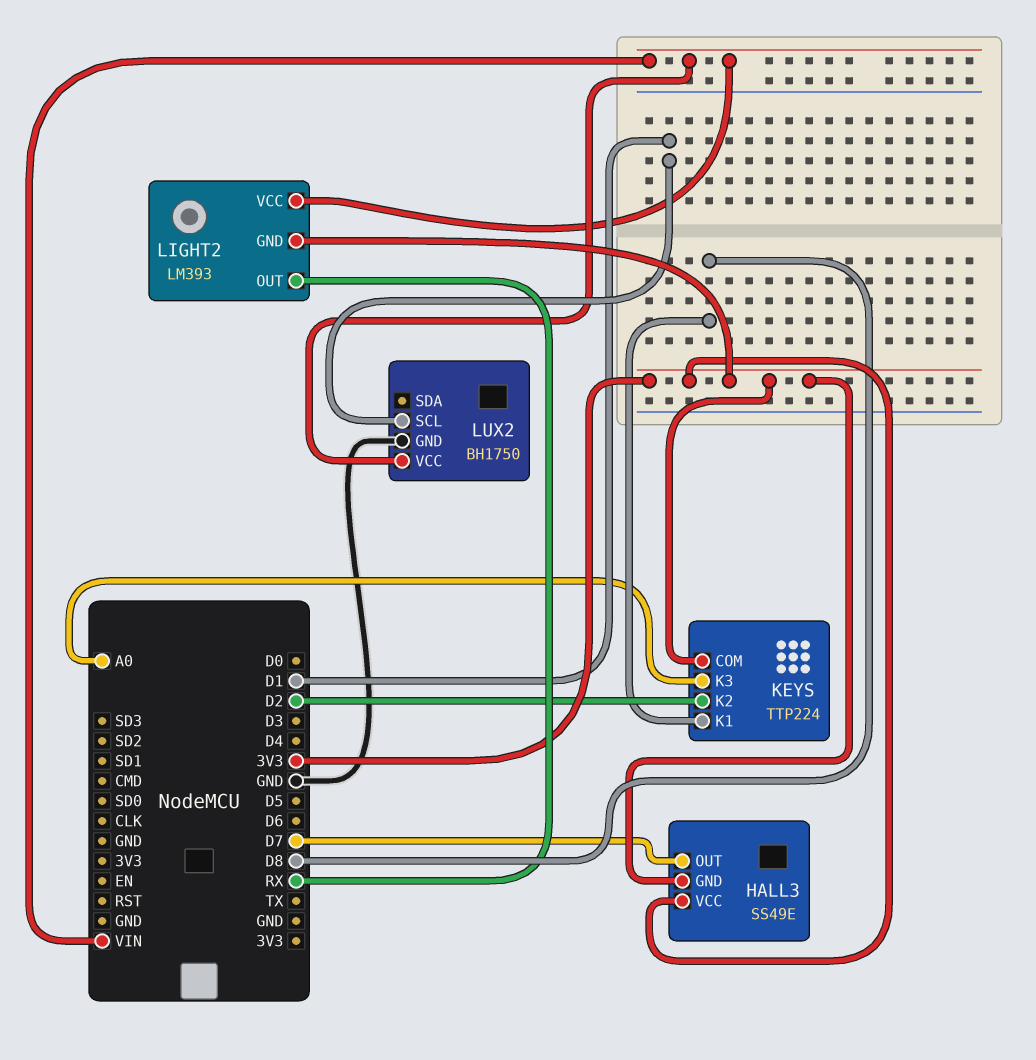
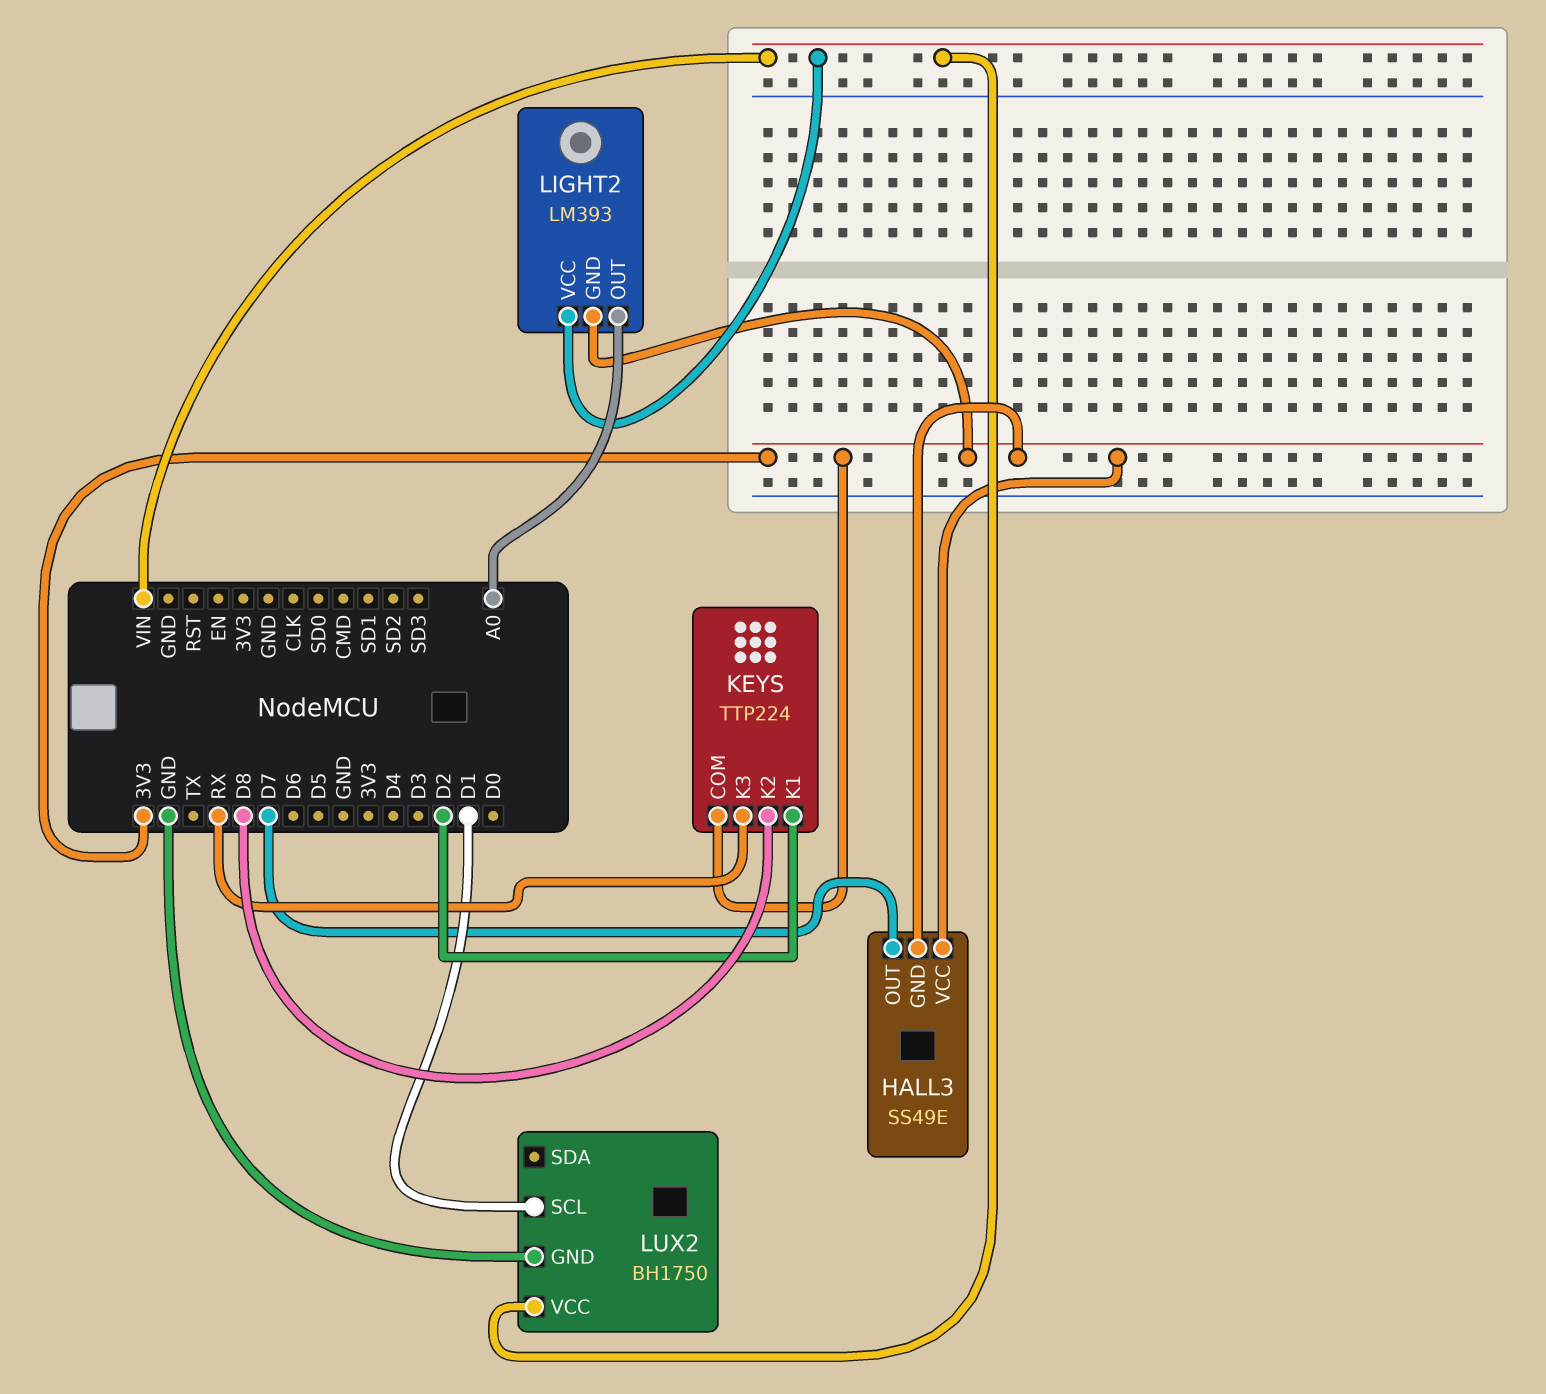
KEYS pin K1: D8 -> D2
KEYS pin K2: D2 -> D8
KEYS pin K3: A0 -> RX
LIGHT2 pin OUT: RX -> A0

